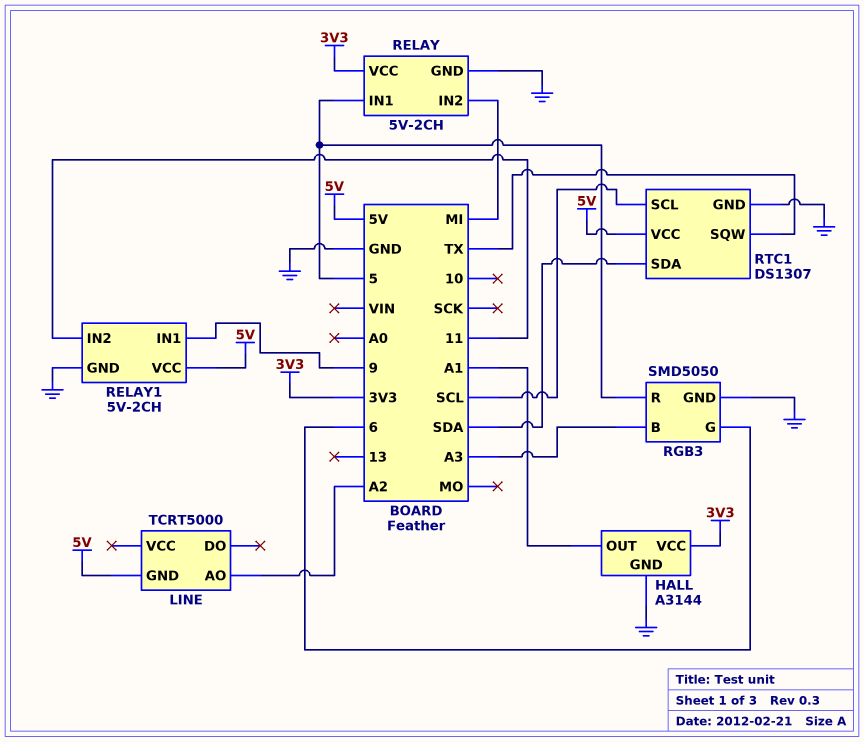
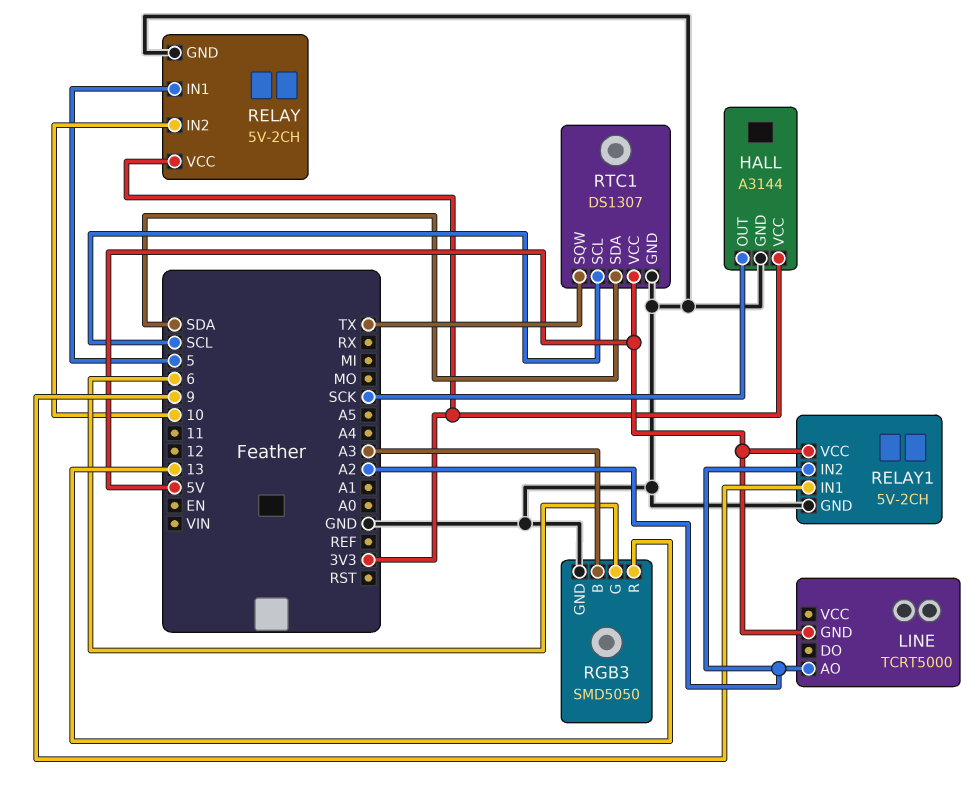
HALL pin OUT: A1 -> SCK
RELAY pin IN2: MI -> 10
RELAY1 pin IN2: 11 -> A2
RGB3 pin R: 5 -> 13

